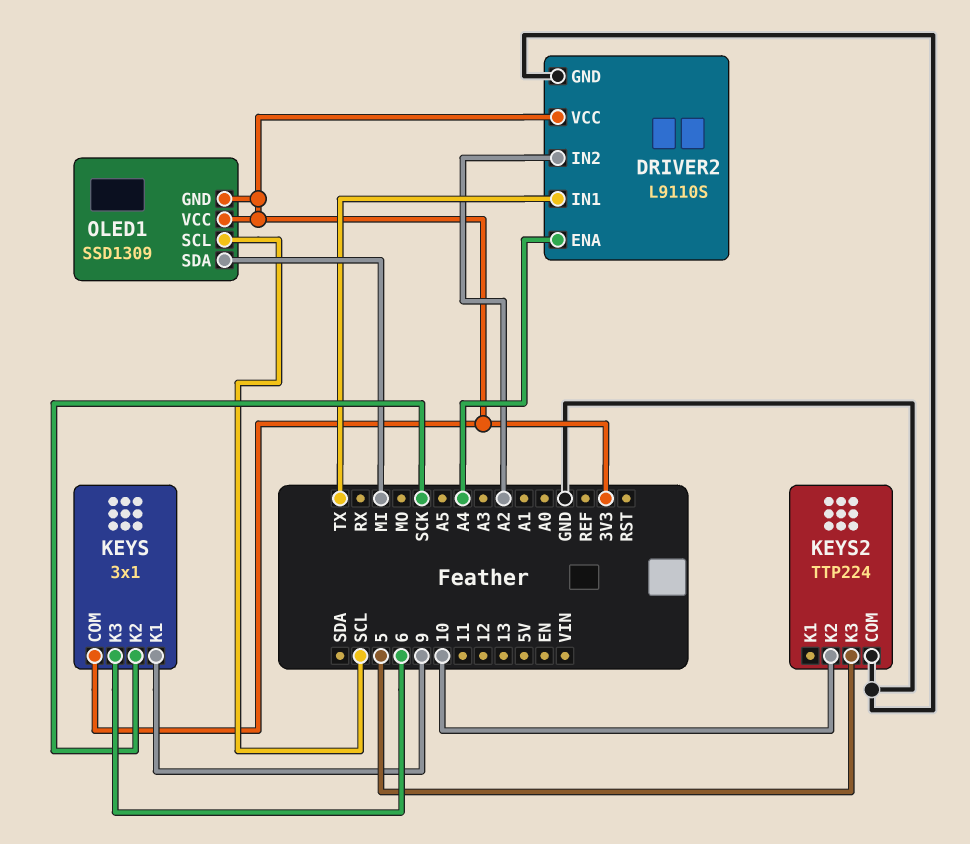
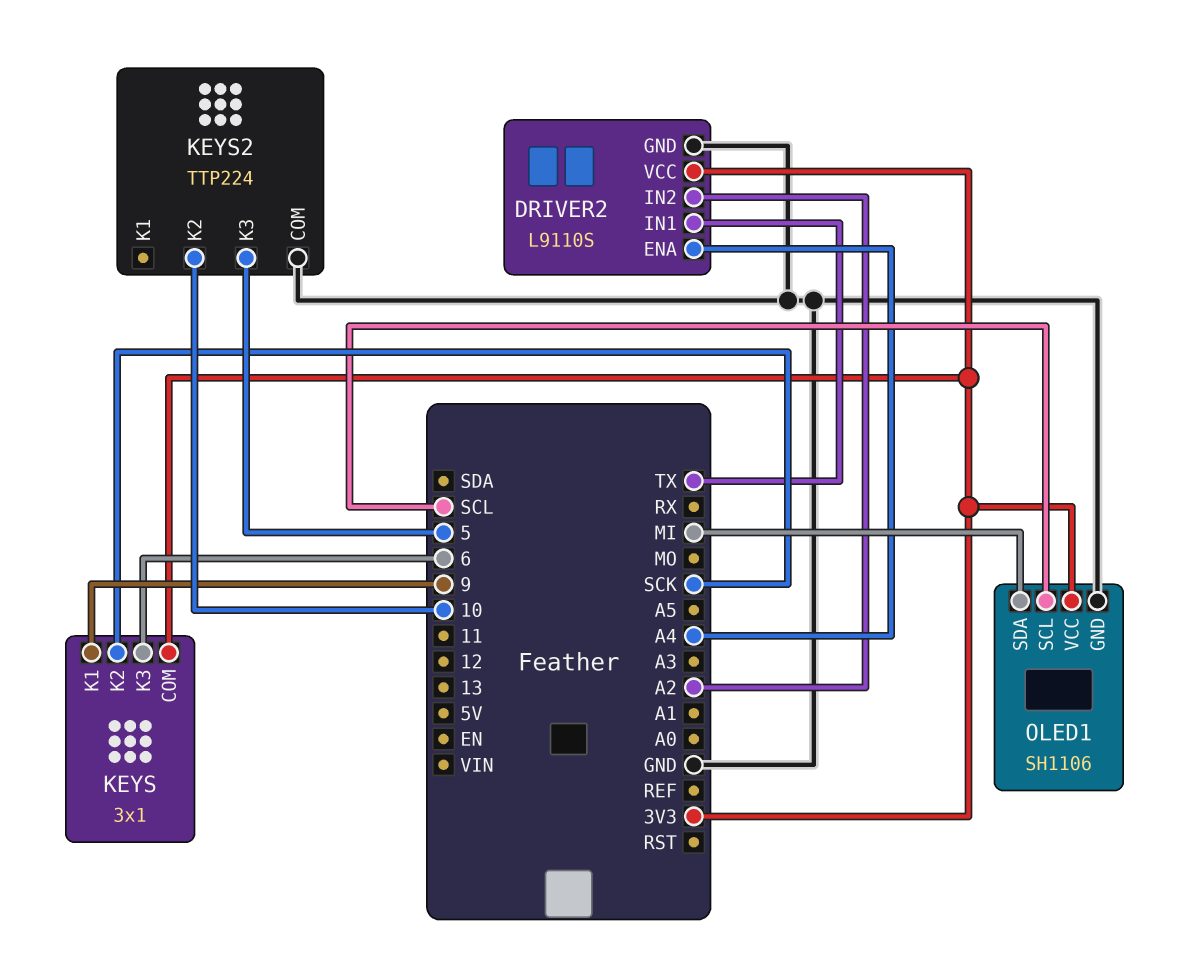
OLED1: SSD1309 -> SH1106
OLED1 pin GND: 3V3 -> GND

